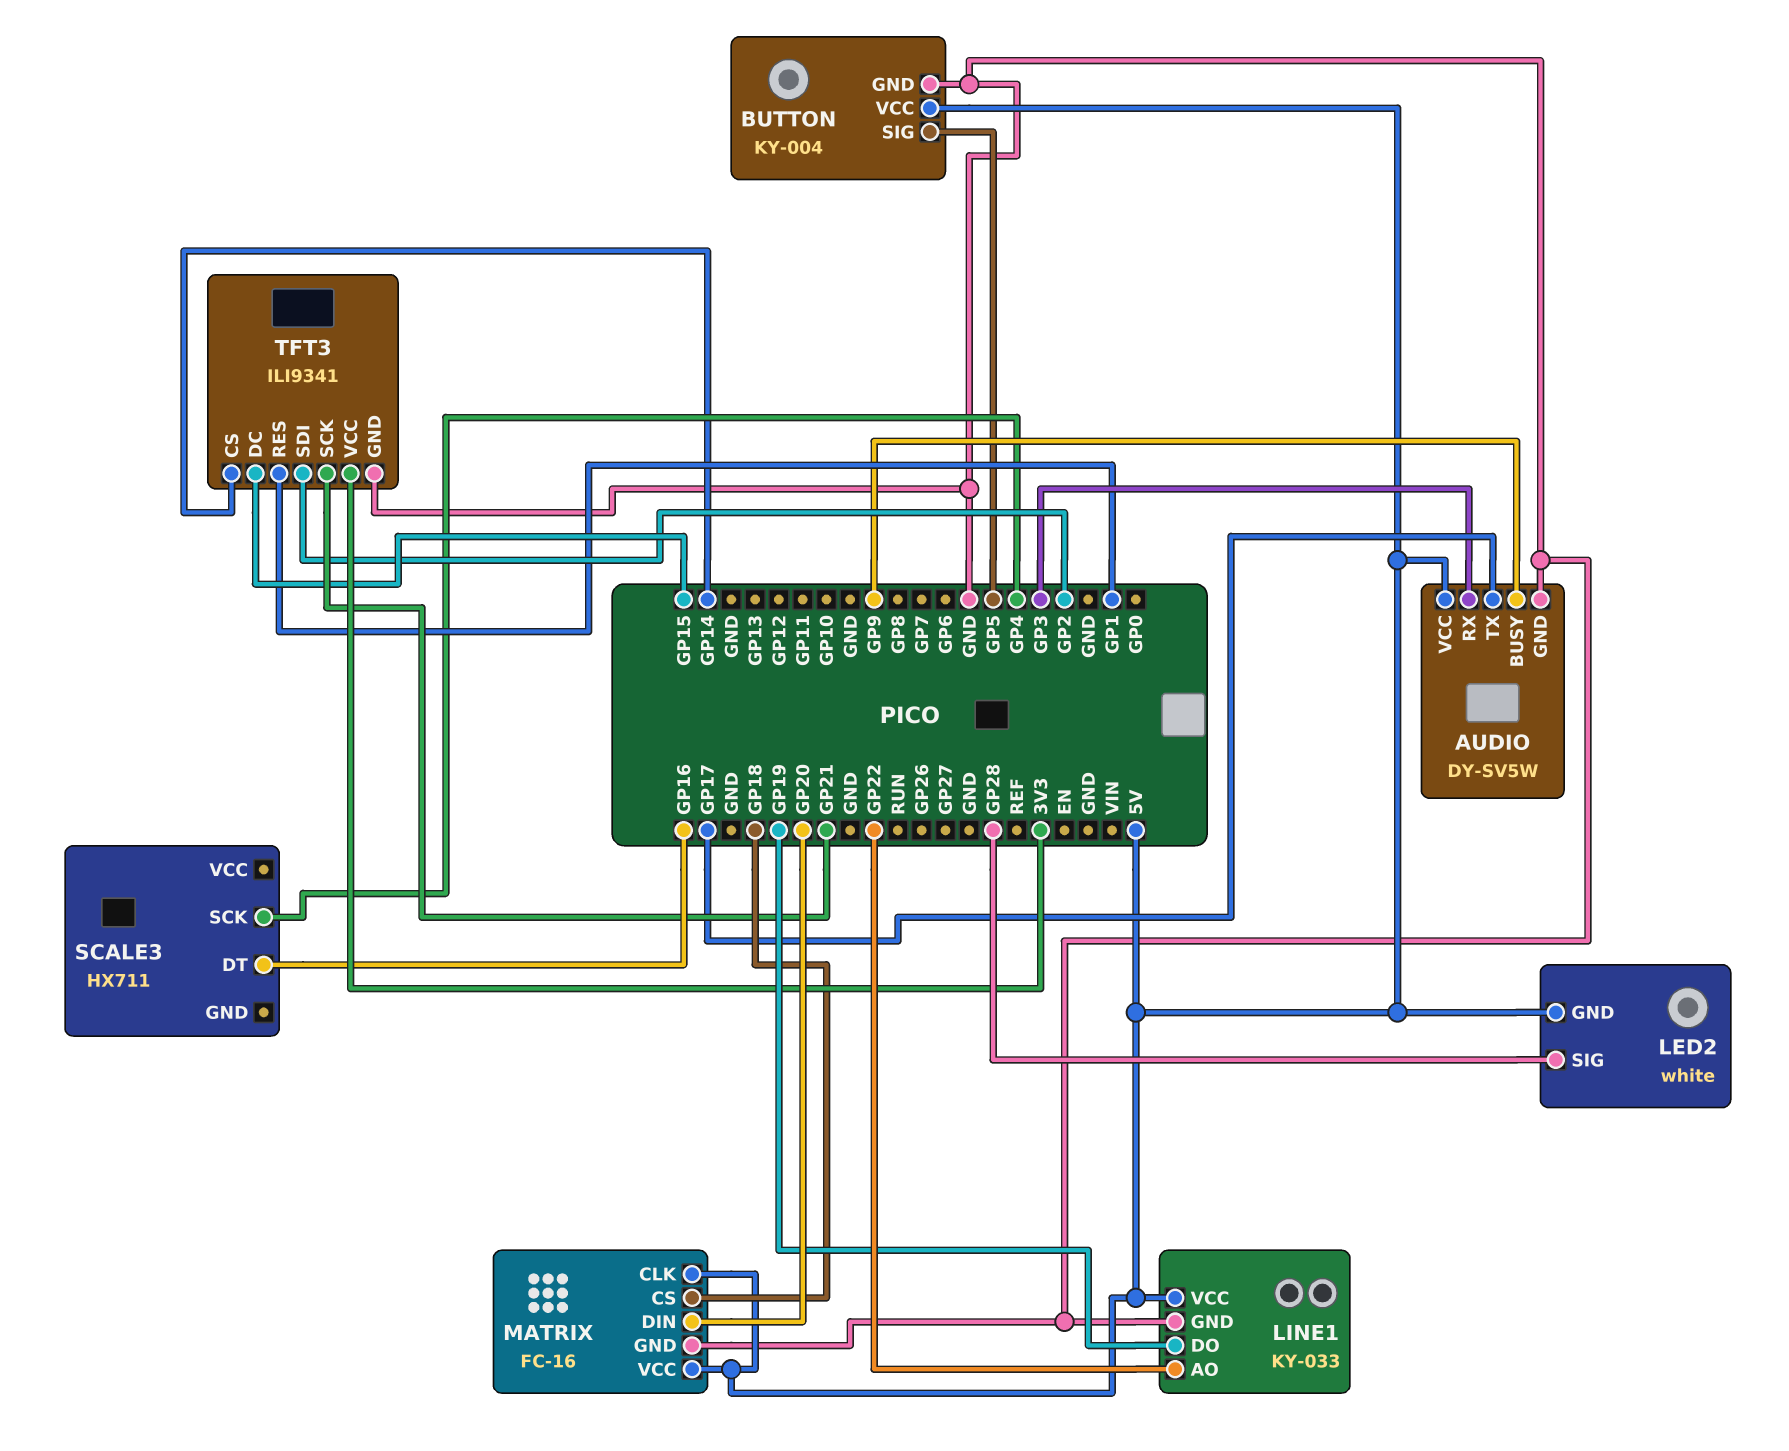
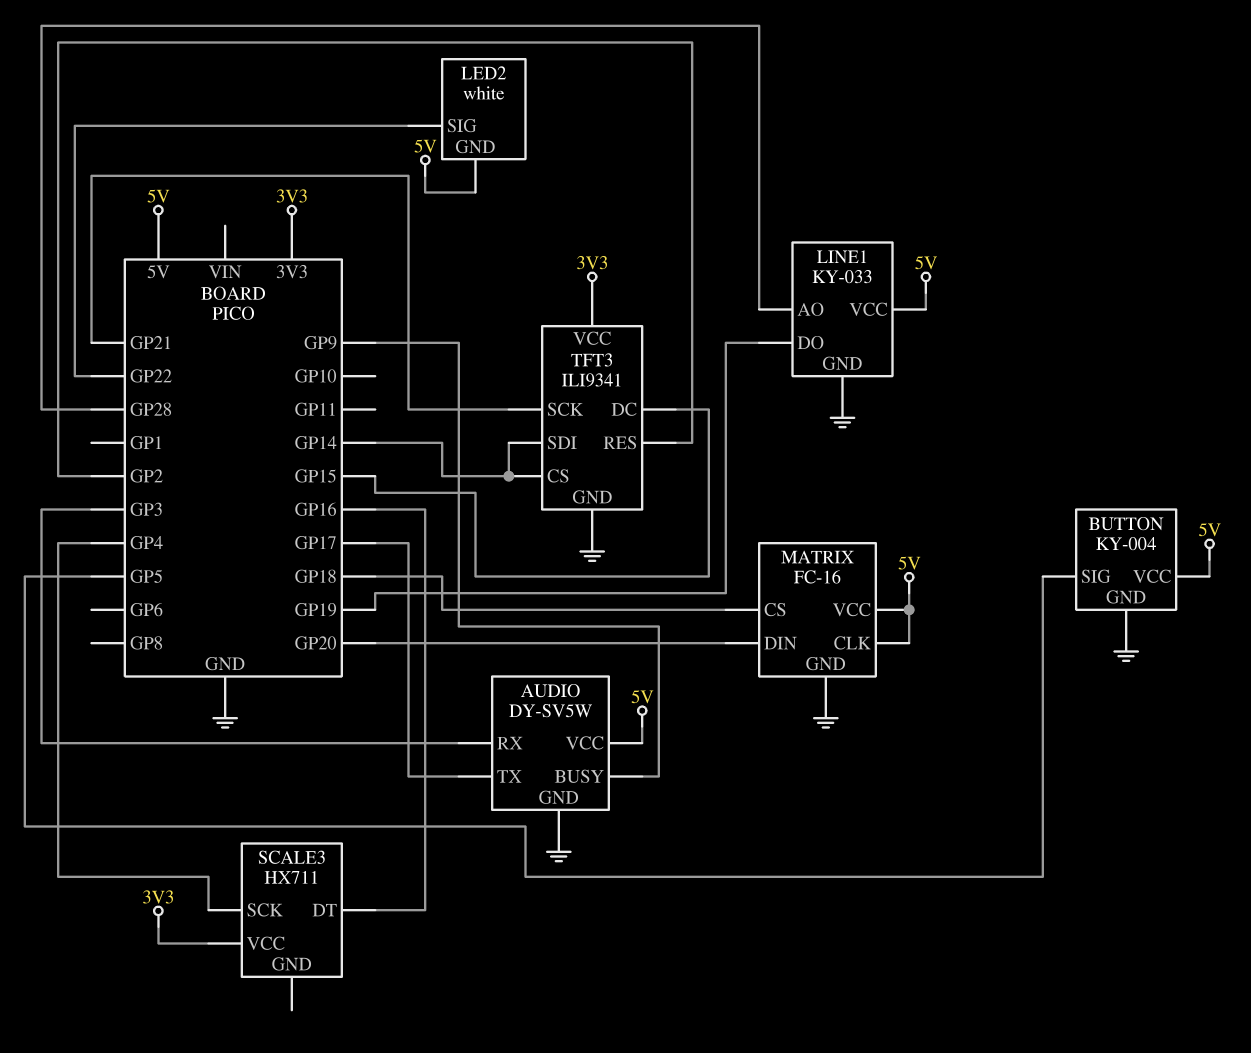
LED2 pin SIG: GP28 -> GP22
LINE1 pin AO: GP22 -> GP28
SCALE3 pin VCC: none -> 3V3
TFT3 pin RES: GP1 -> GP2
TFT3 pin SDI: GP2 -> GP14

